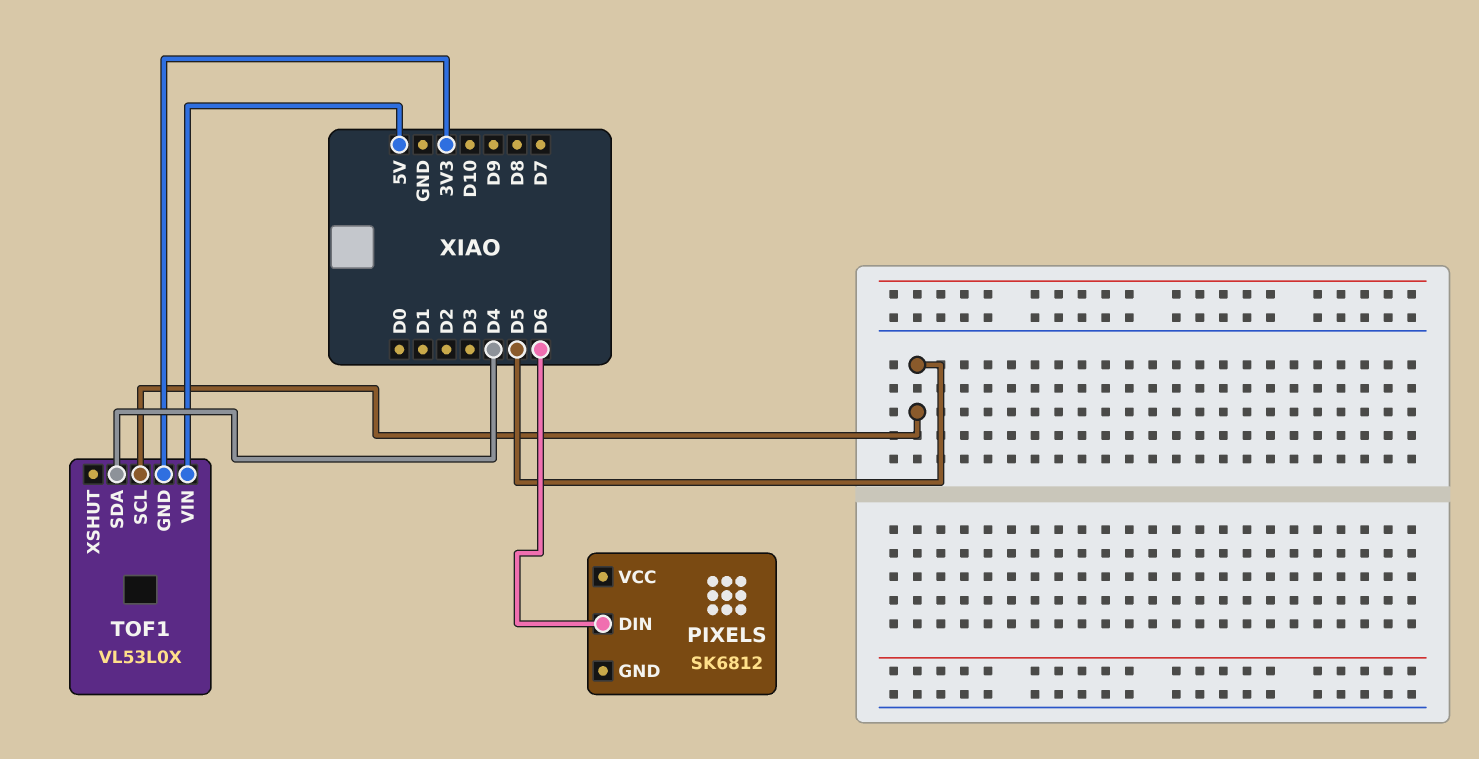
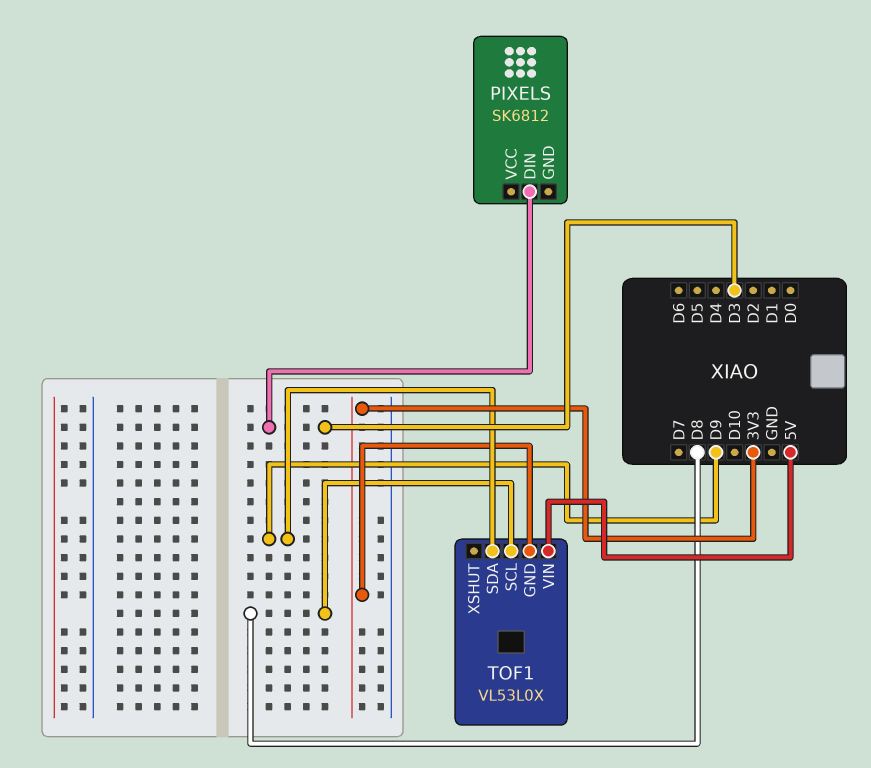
PIXELS pin DIN: D6 -> D3
TOF1 pin SCL: D5 -> D8
TOF1 pin SDA: D4 -> D9

